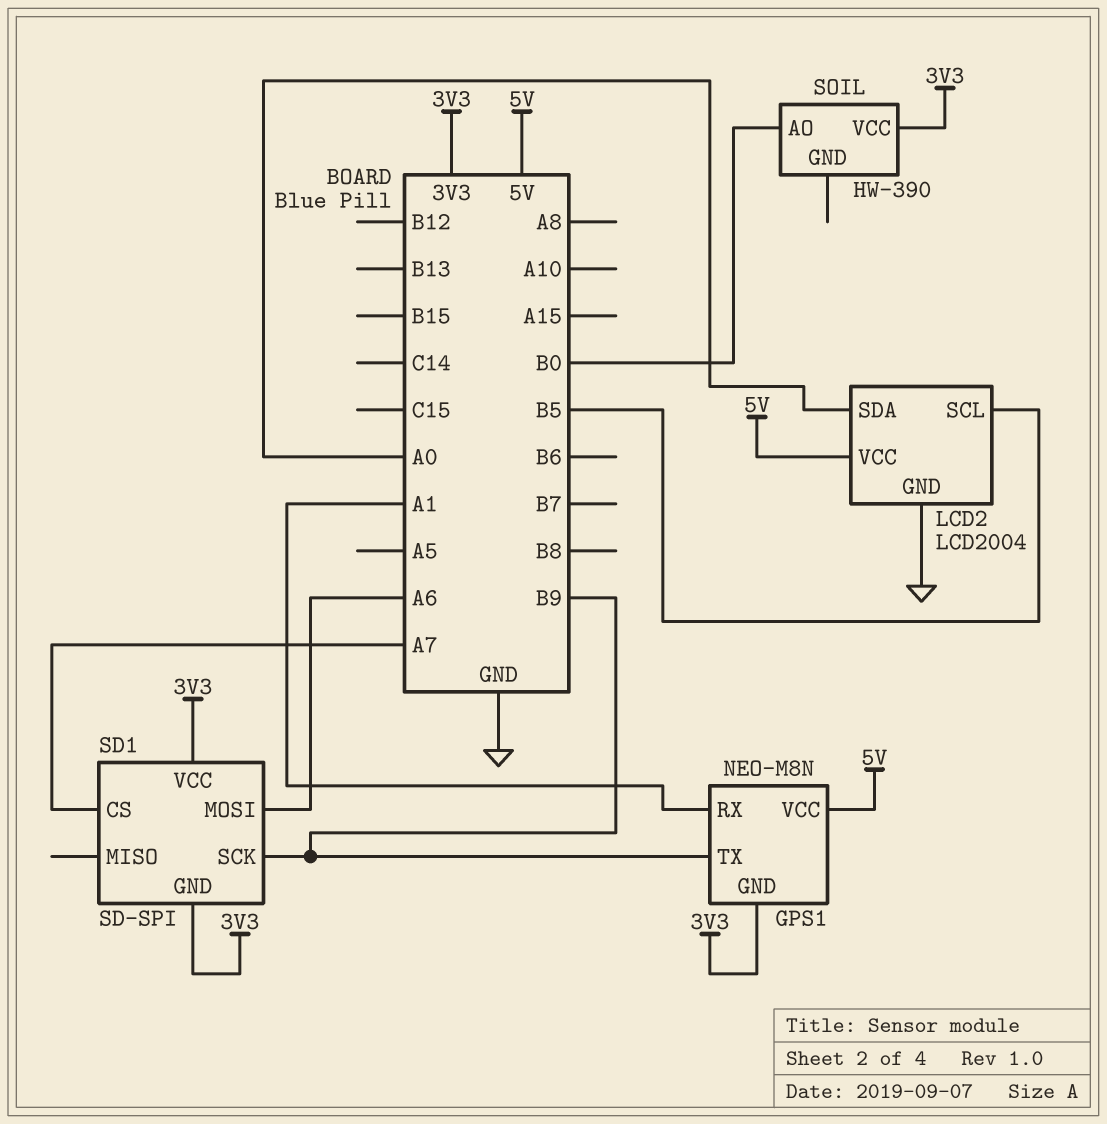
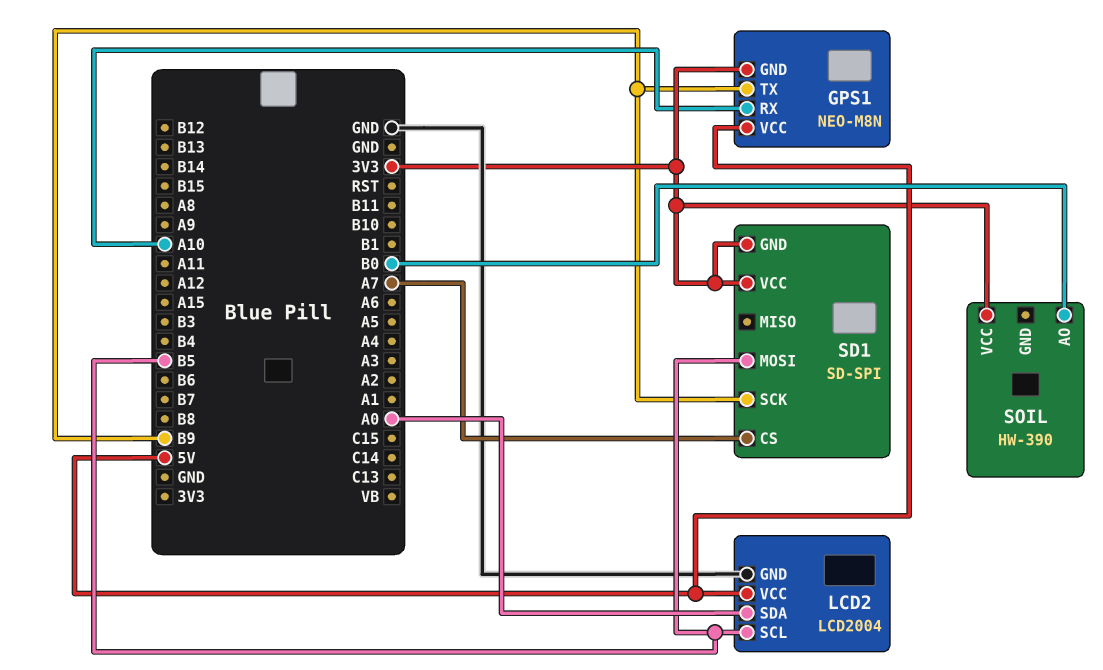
GPS1 pin RX: A1 -> A10
SD1 pin MOSI: A6 -> B5

